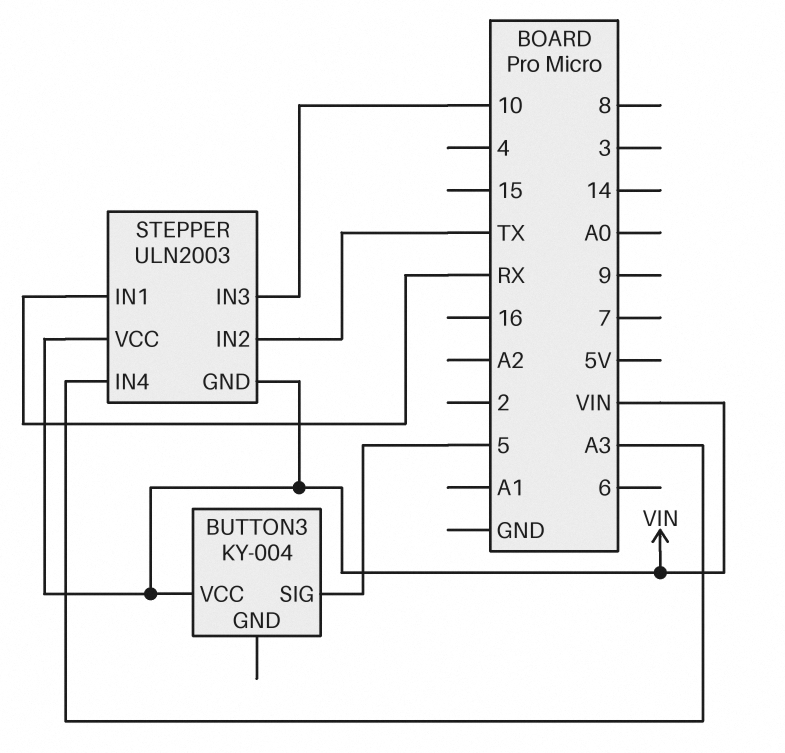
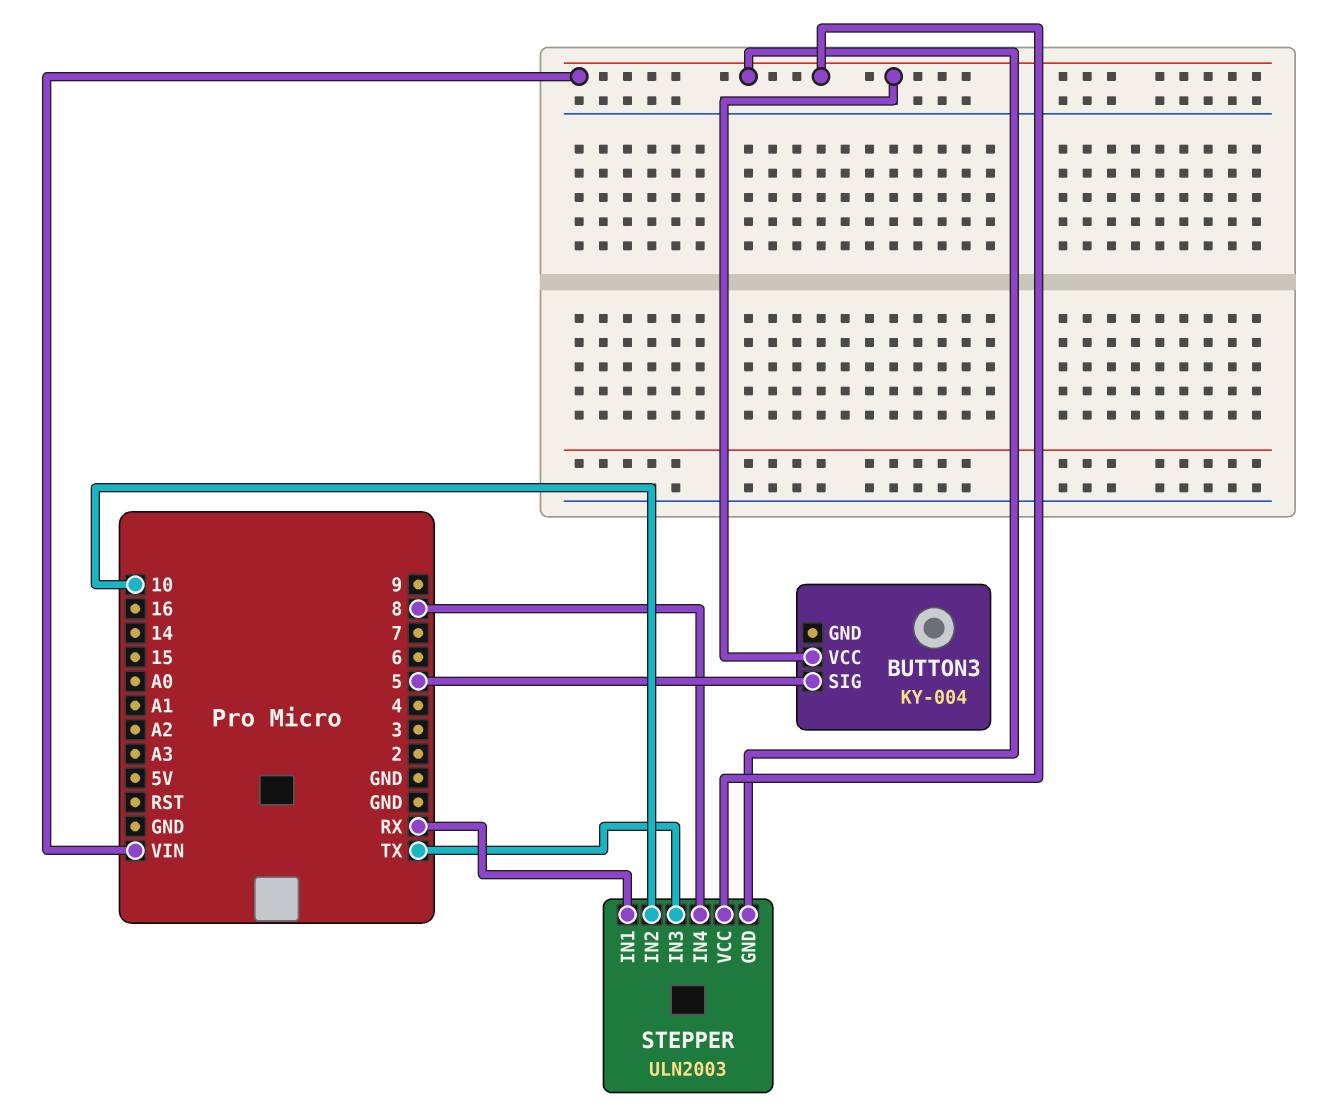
STEPPER pin IN2: TX -> 10
STEPPER pin IN3: 10 -> TX
STEPPER pin IN4: A3 -> 8

